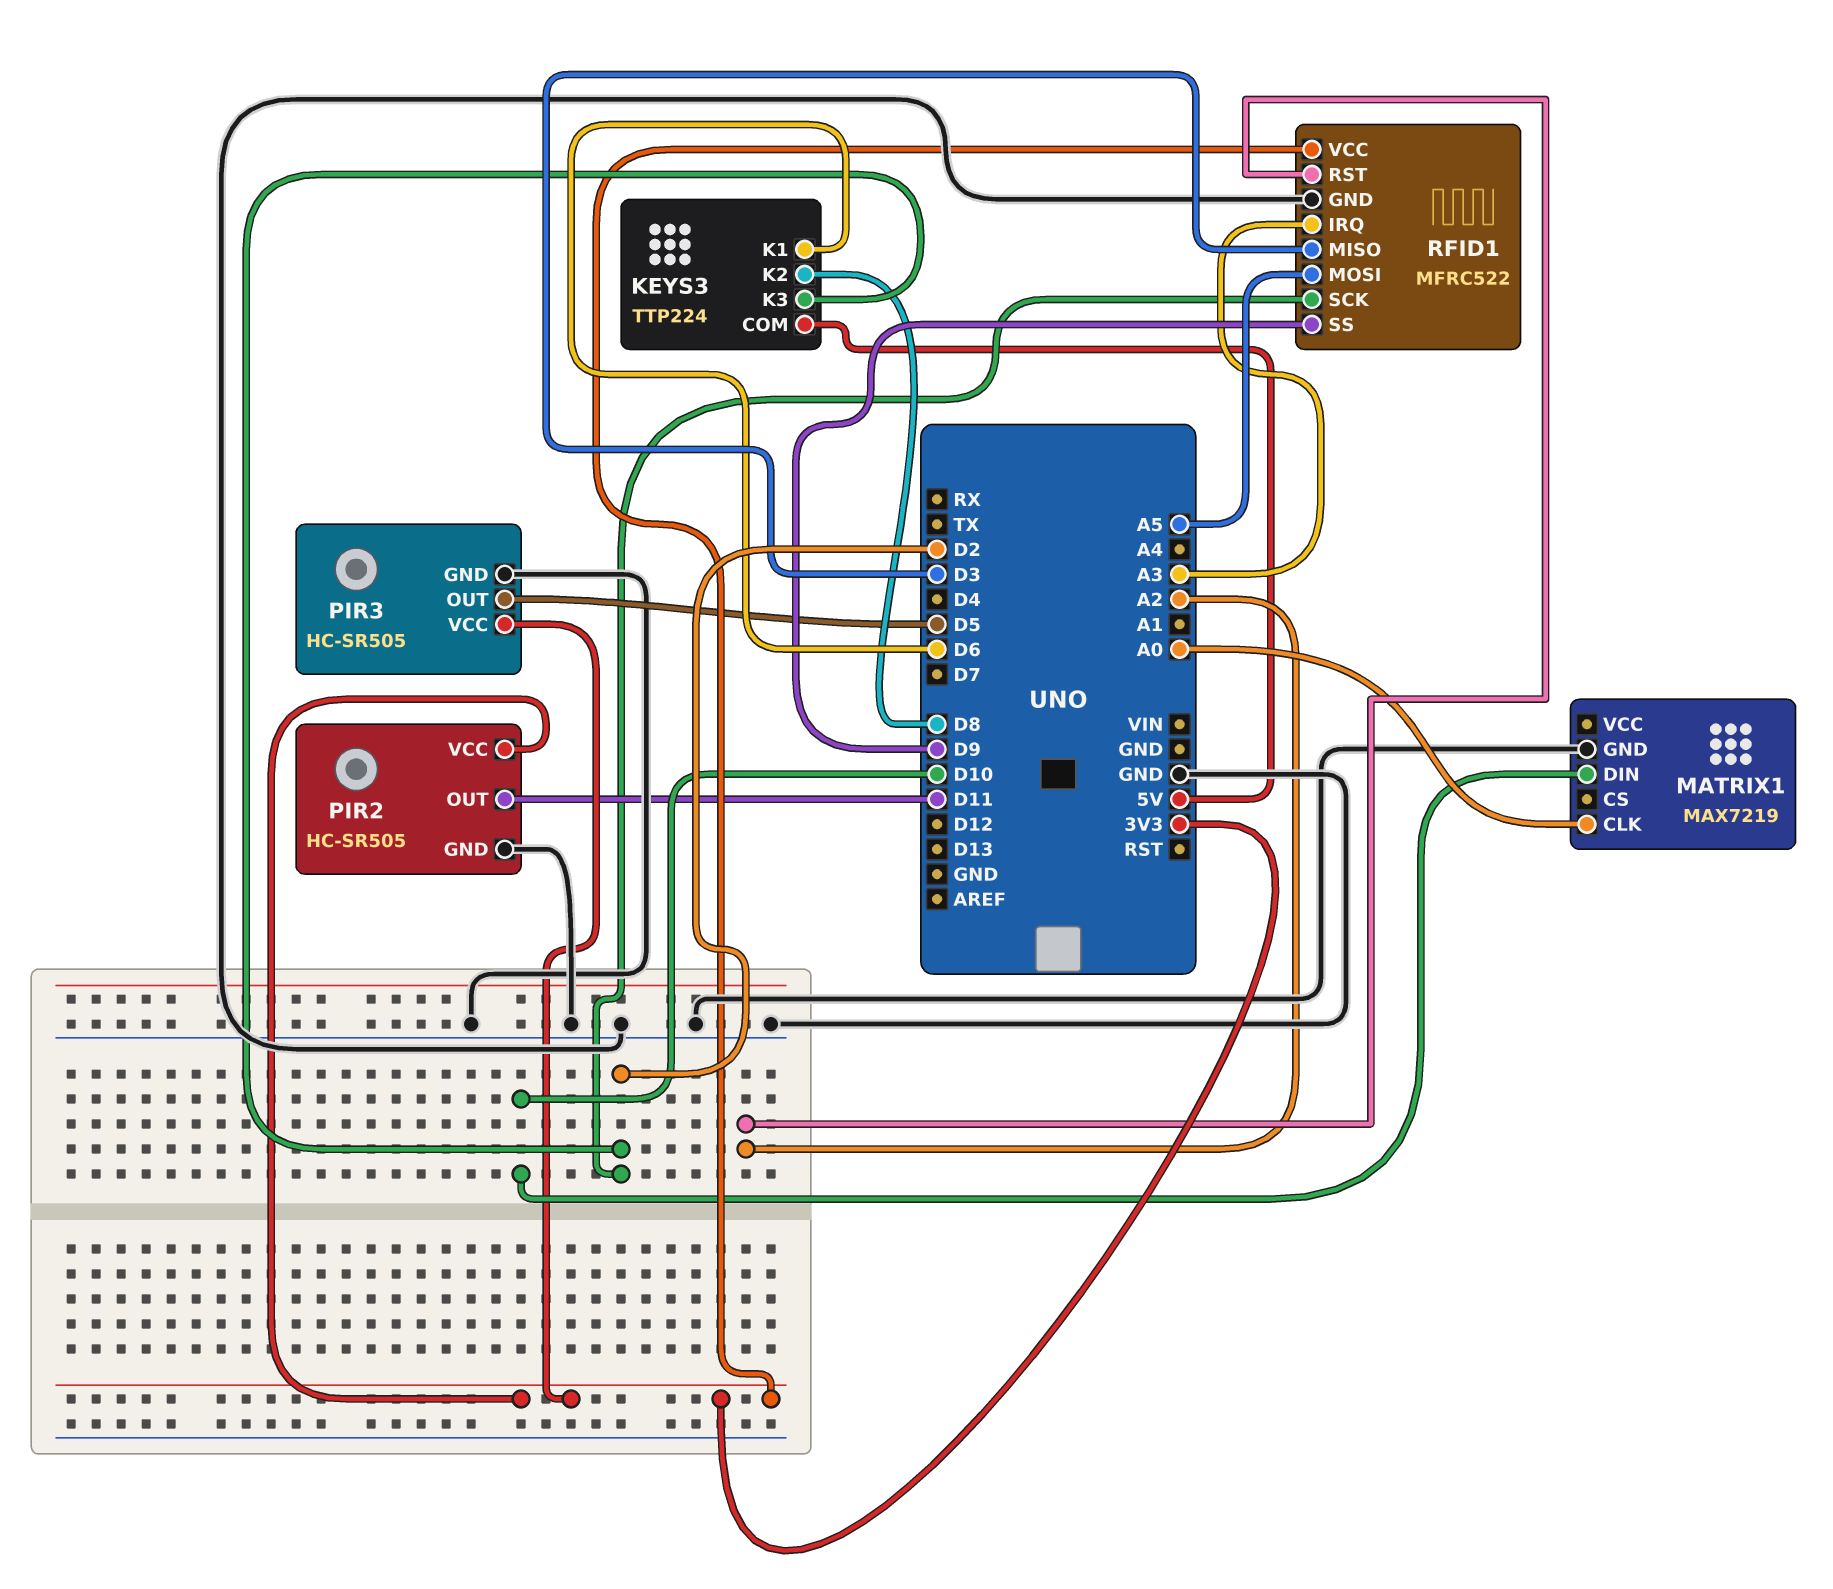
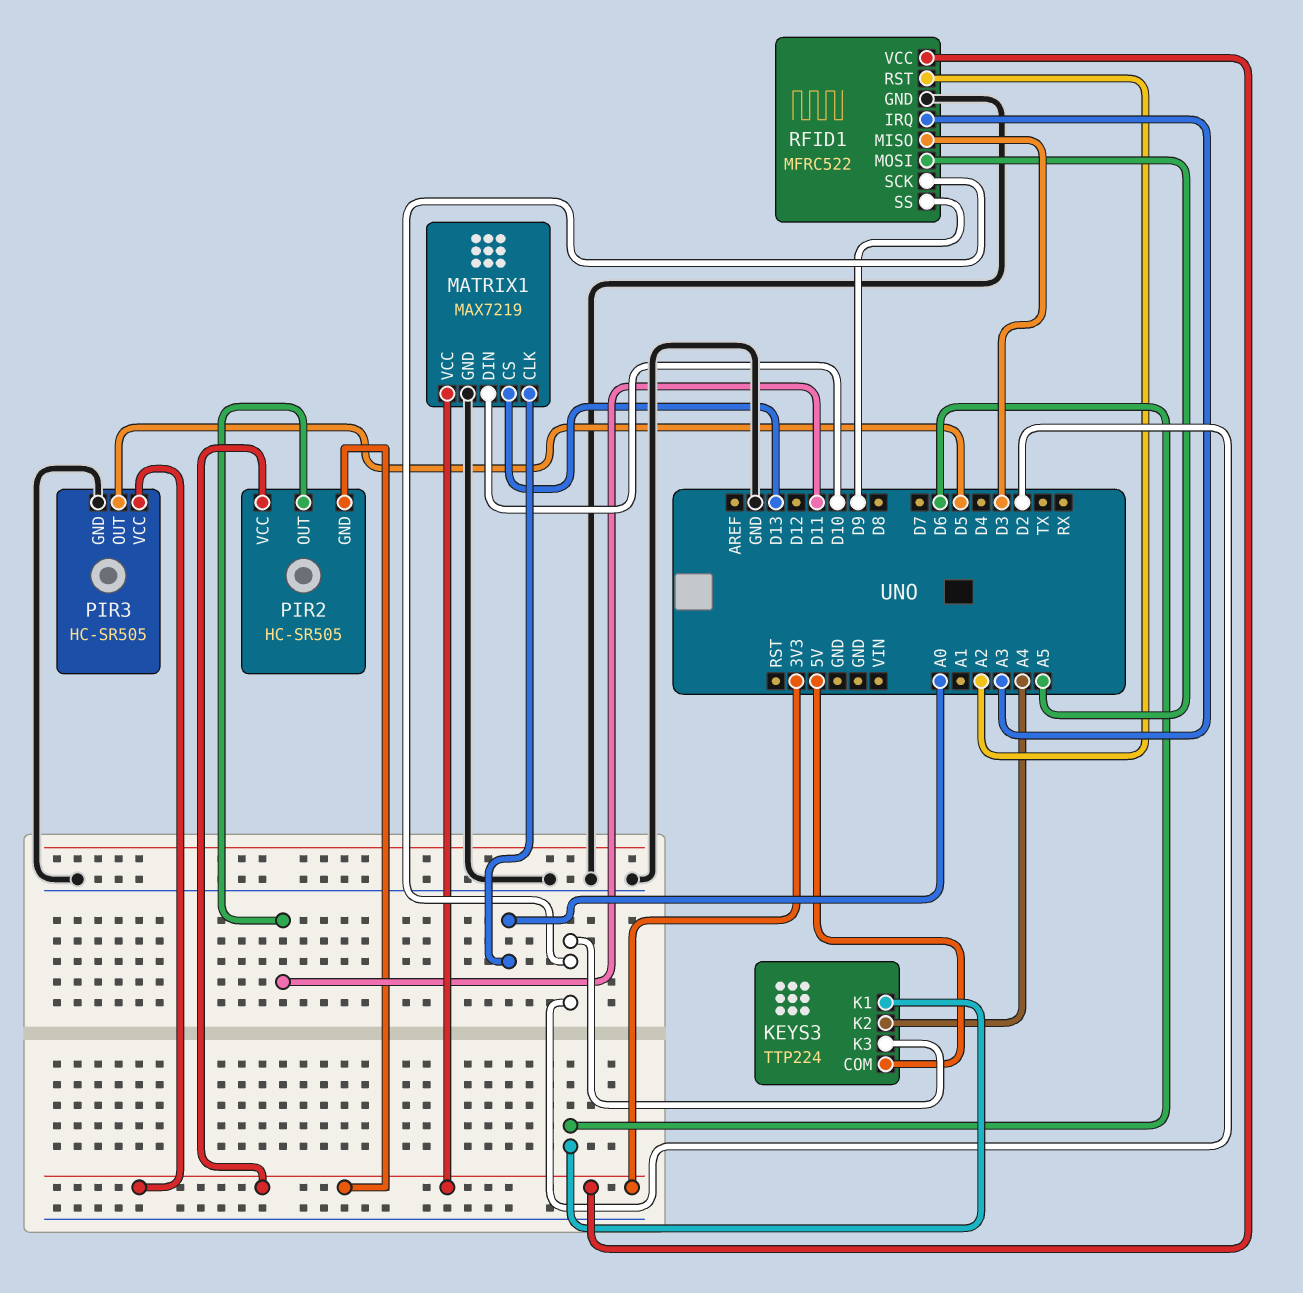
KEYS3 pin K2: D8 -> A4
MATRIX1 pin CS: none -> D13
MATRIX1 pin VCC: none -> 3V3
PIR2 pin GND: GND -> 3V3

